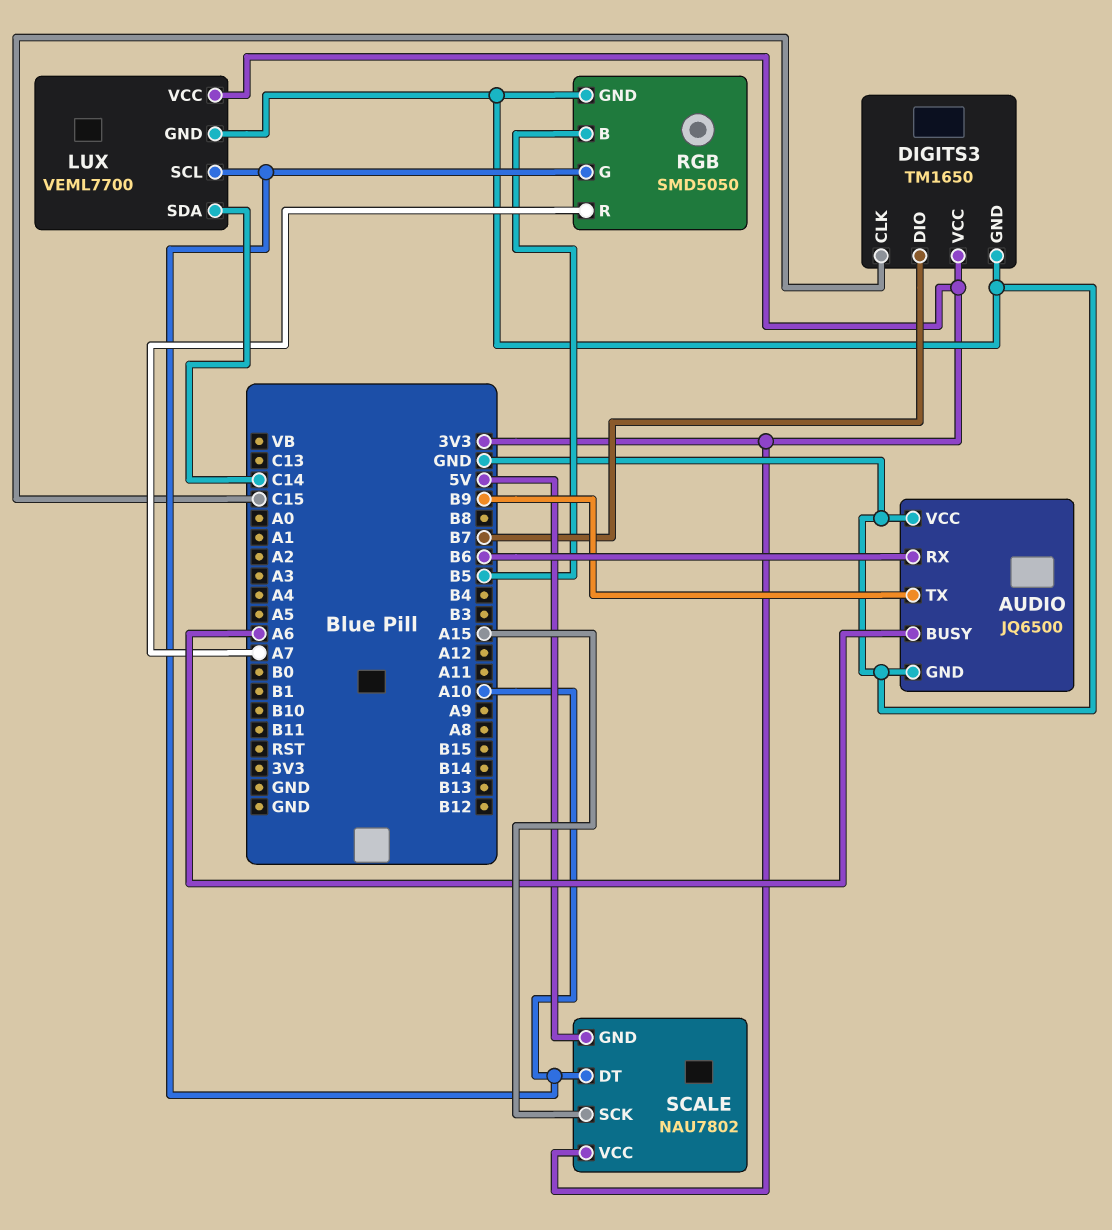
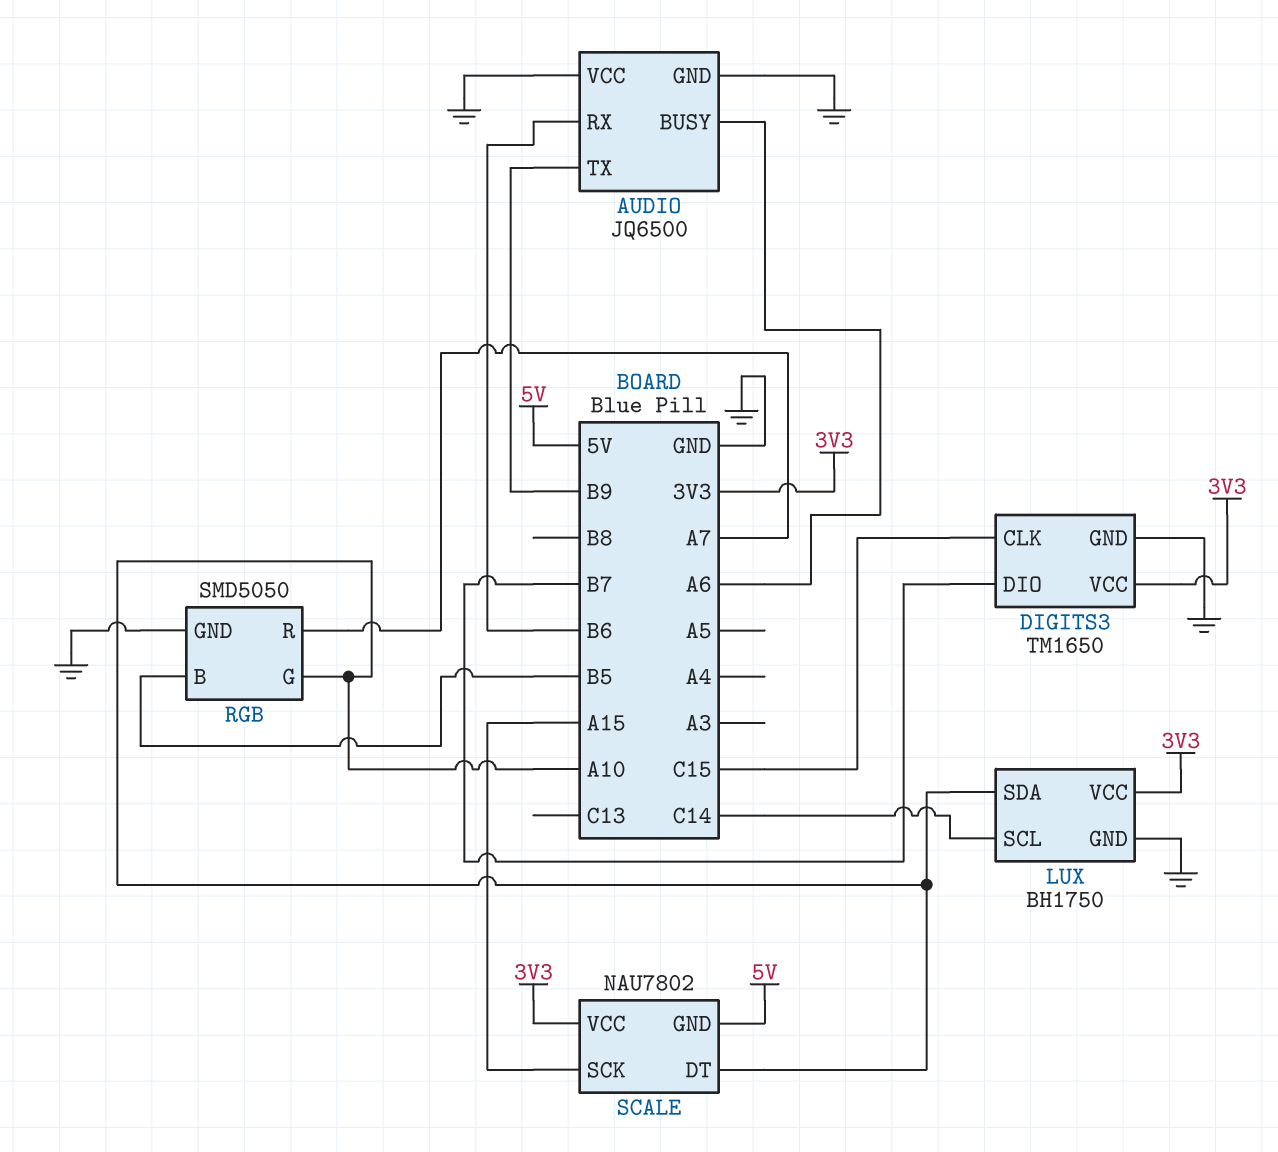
LUX: VEML7700 -> BH1750
LUX pin SCL: A10 -> C14
LUX pin SDA: C14 -> A10

